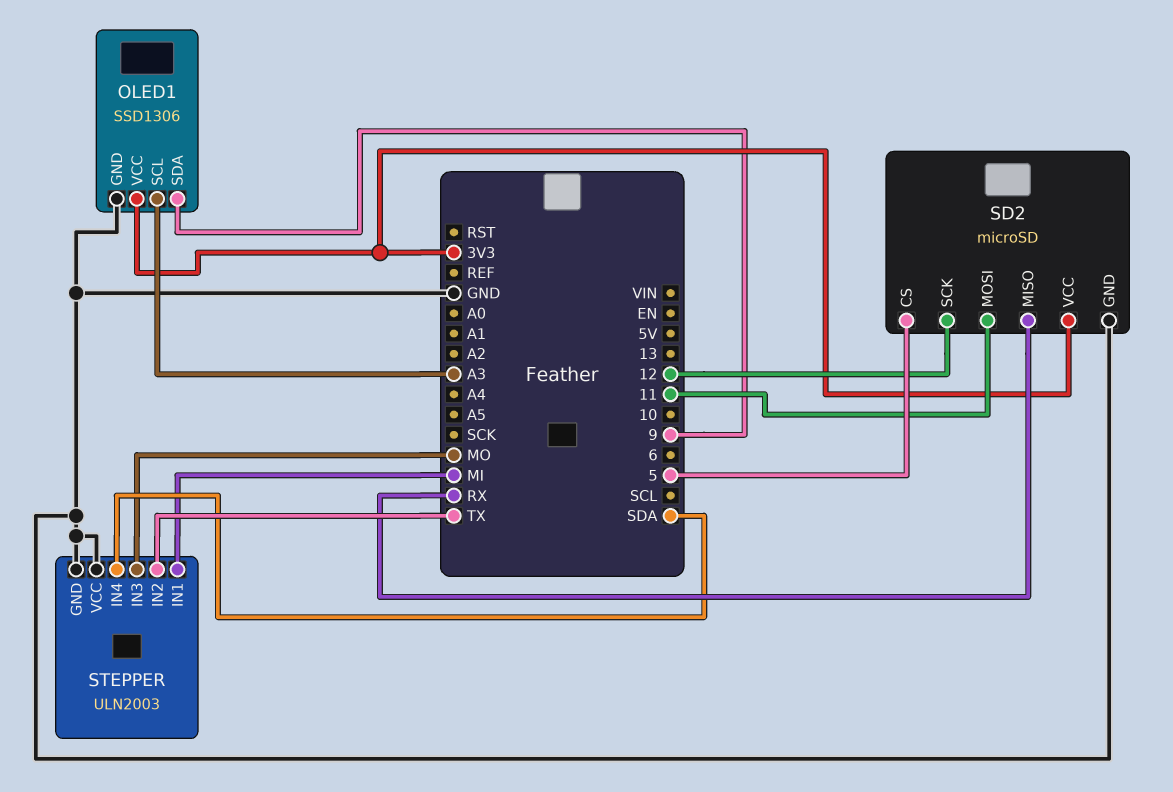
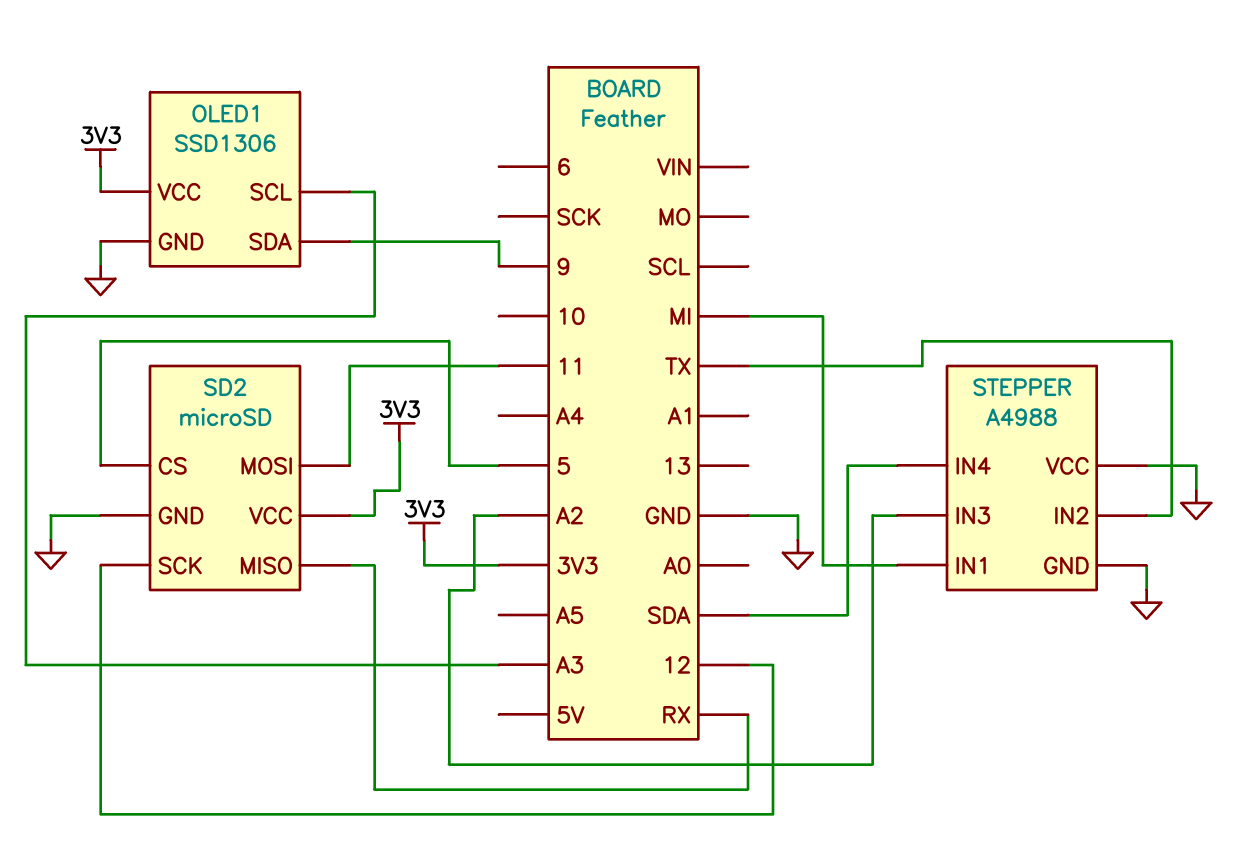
STEPPER: ULN2003 -> A4988
STEPPER pin IN3: MO -> A2

